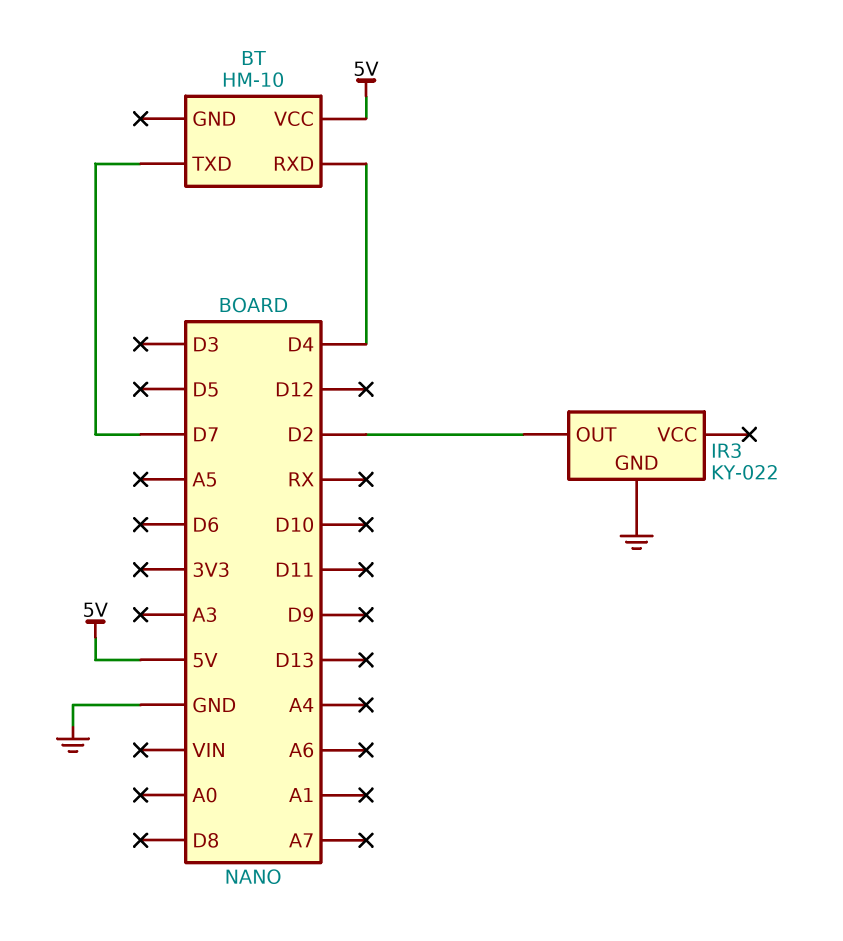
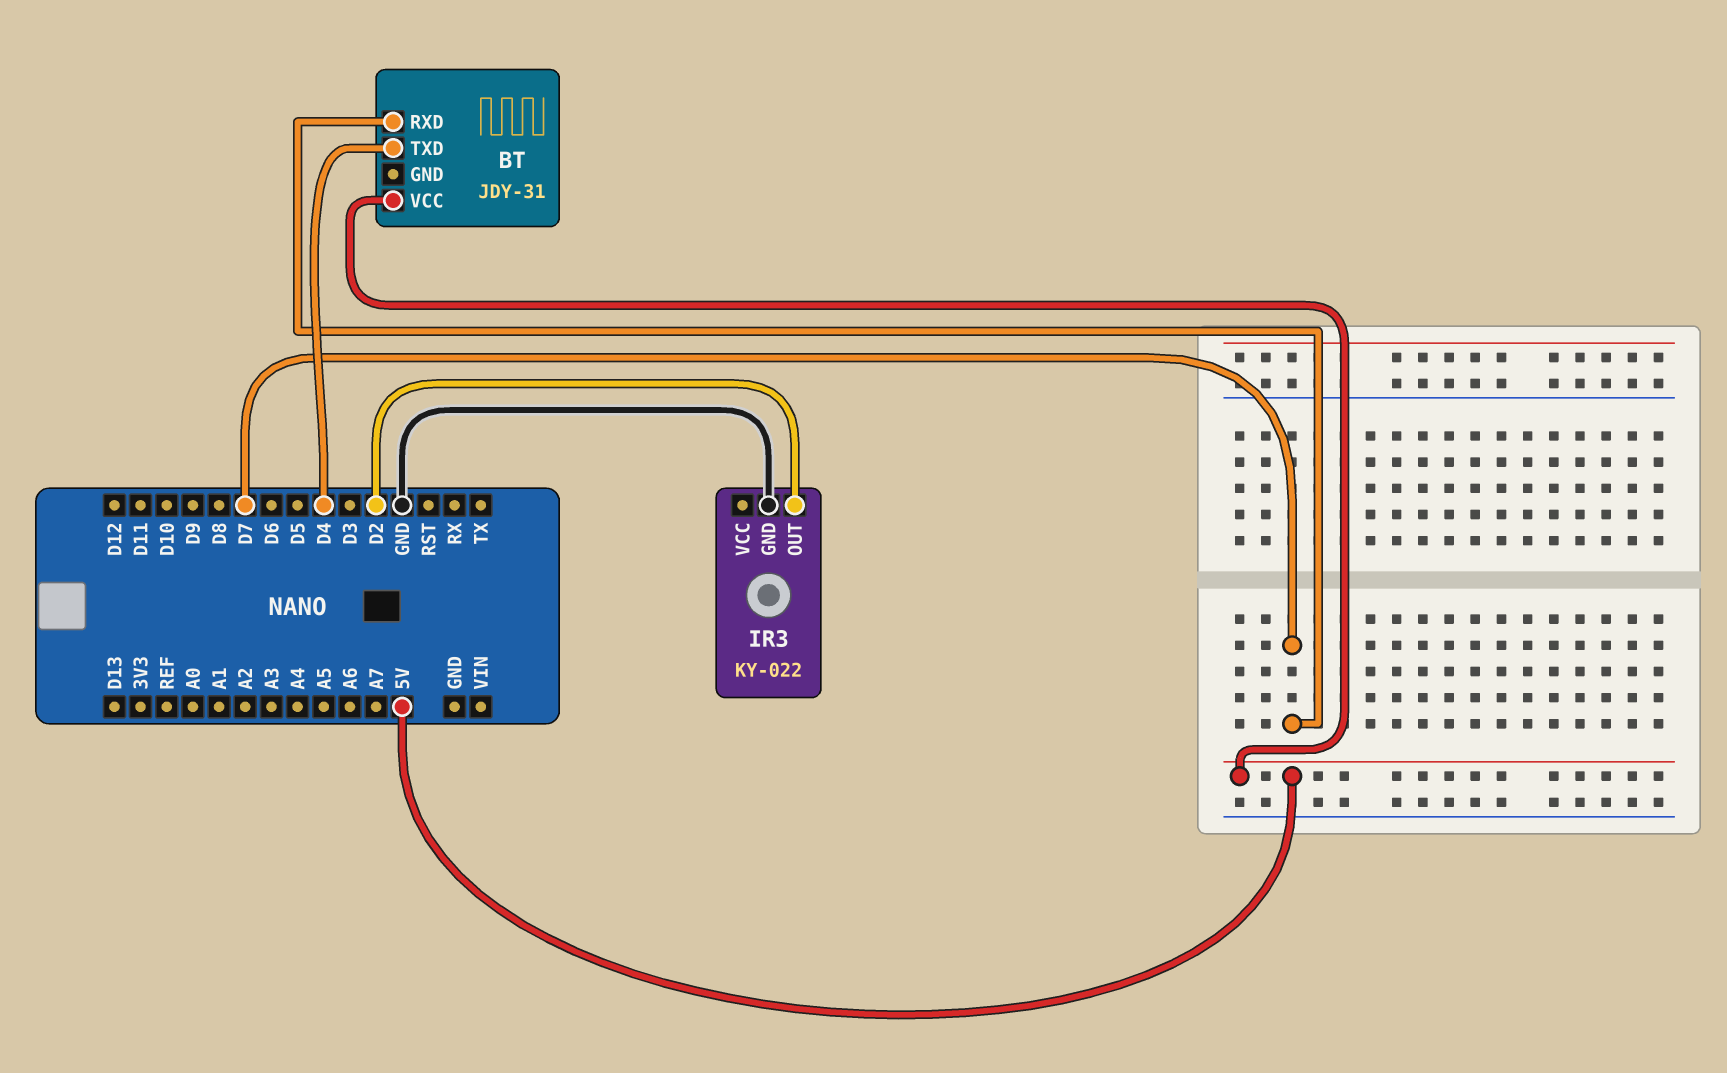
BT: HM-10 -> JDY-31
BT pin RXD: D4 -> D7
BT pin TXD: D7 -> D4

